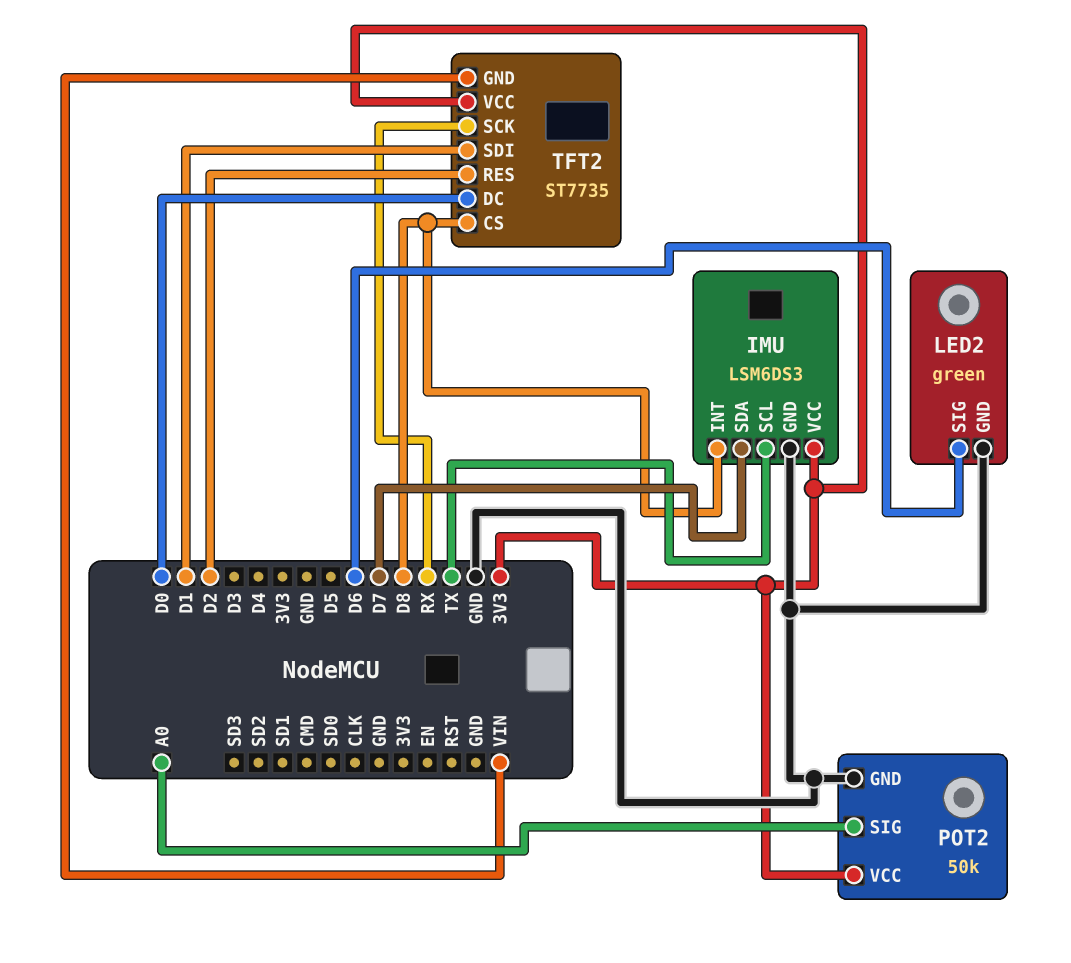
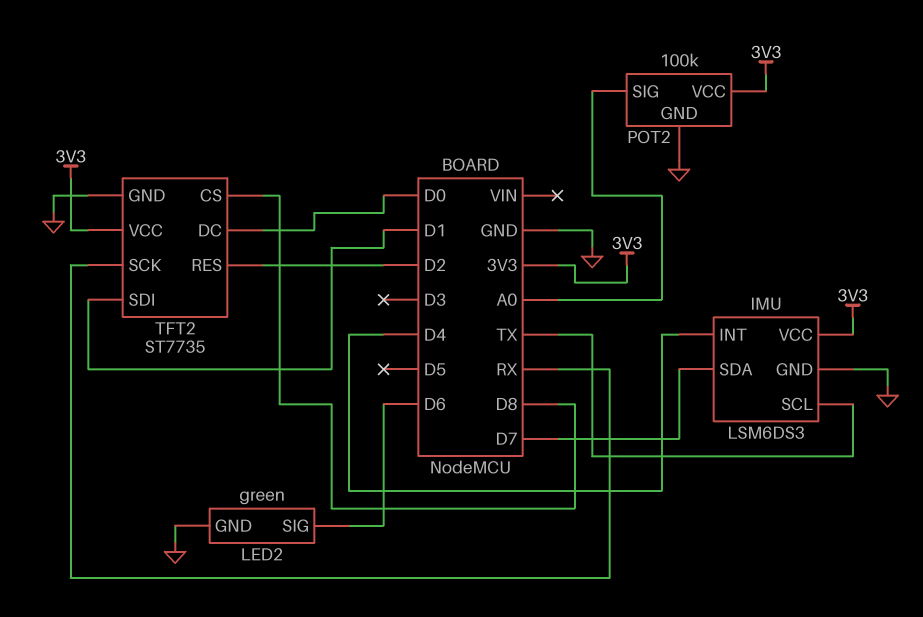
IMU pin INT: D8 -> D4
POT2: 50k -> 100k
TFT2 pin GND: VIN -> GND

